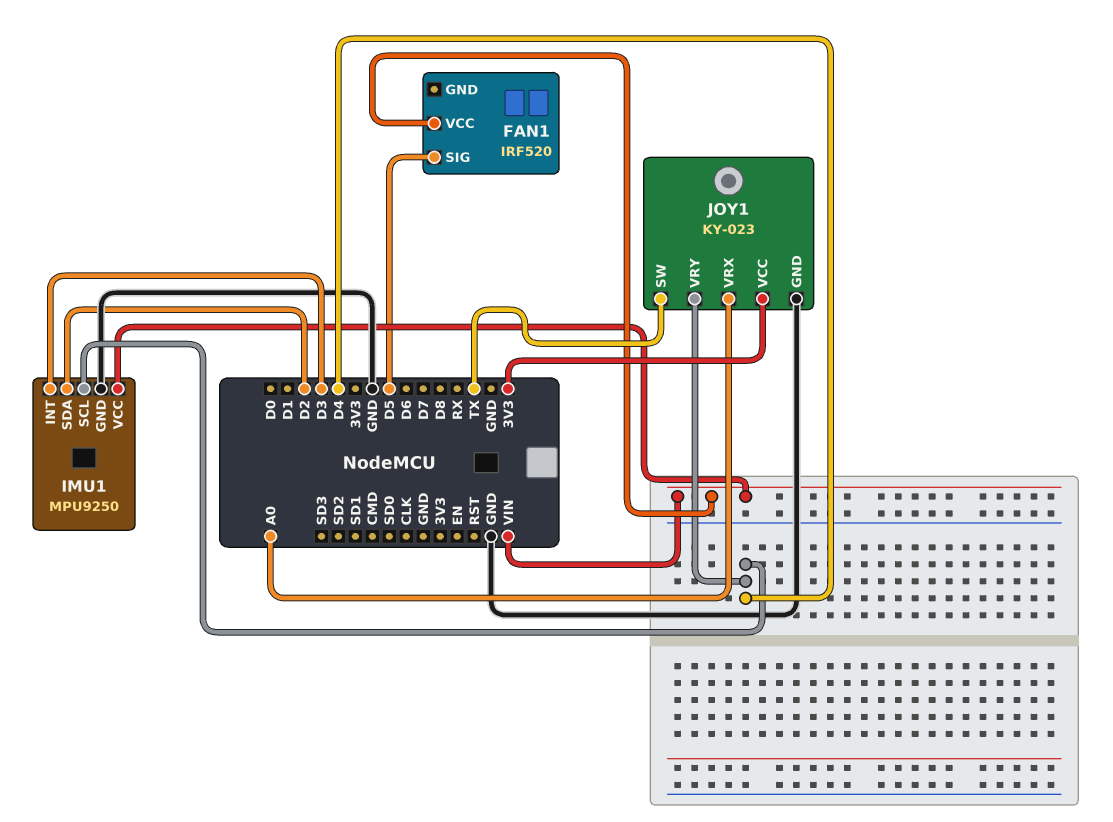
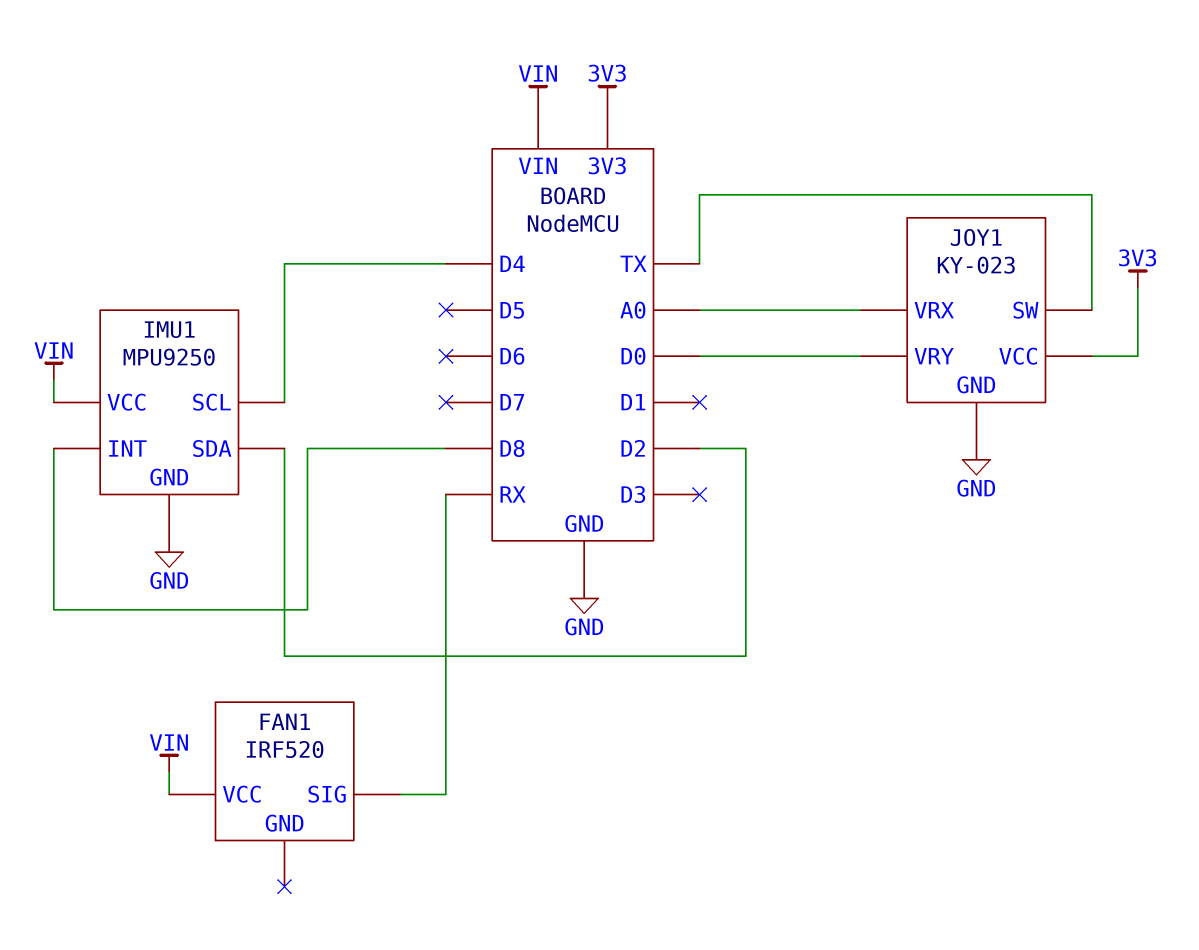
FAN1 pin SIG: D5 -> RX
IMU1 pin INT: D3 -> D8
JOY1 pin VRY: D4 -> D0

